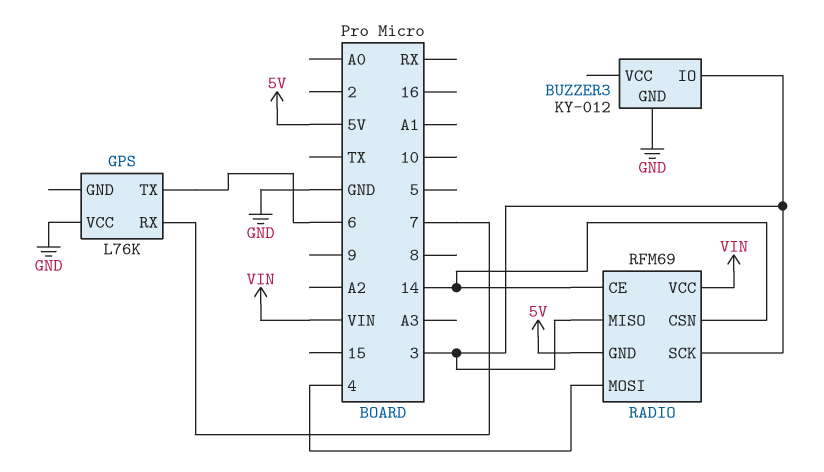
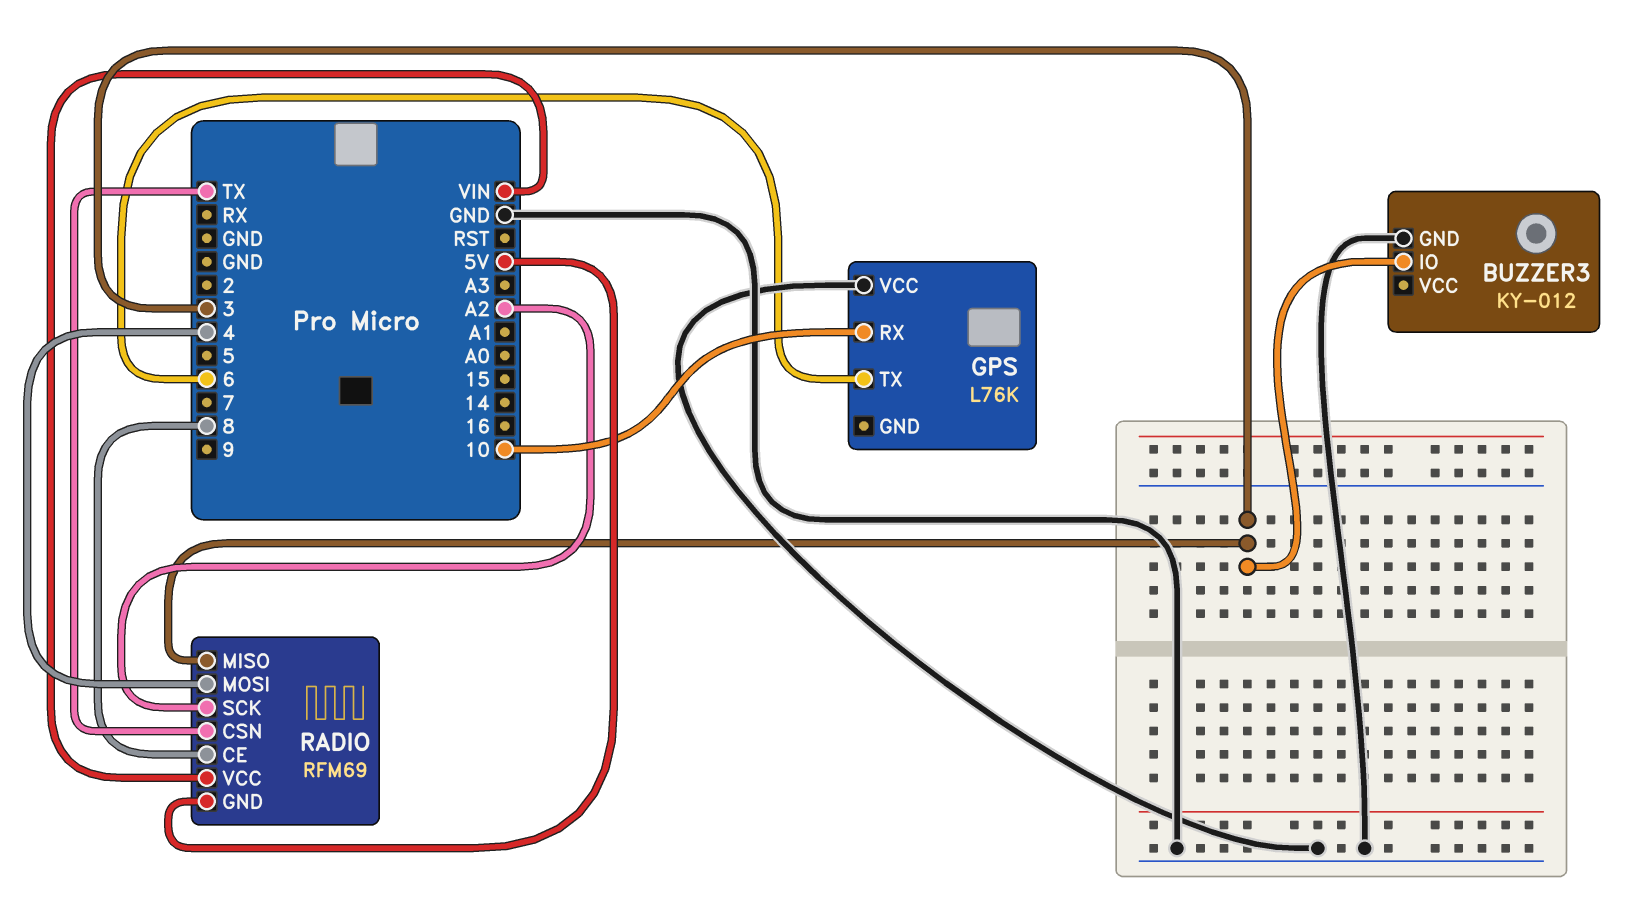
GPS pin RX: 7 -> 10
RADIO pin CE: 14 -> 8
RADIO pin CSN: 14 -> TX
RADIO pin SCK: 3 -> A2

